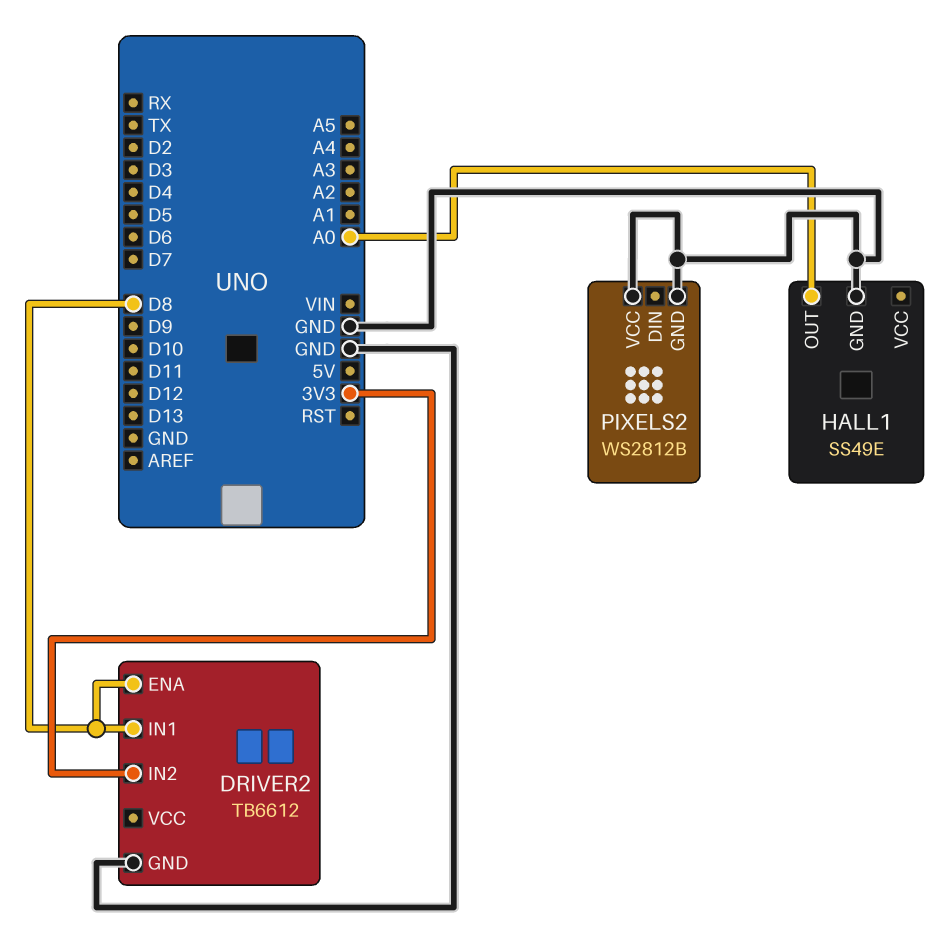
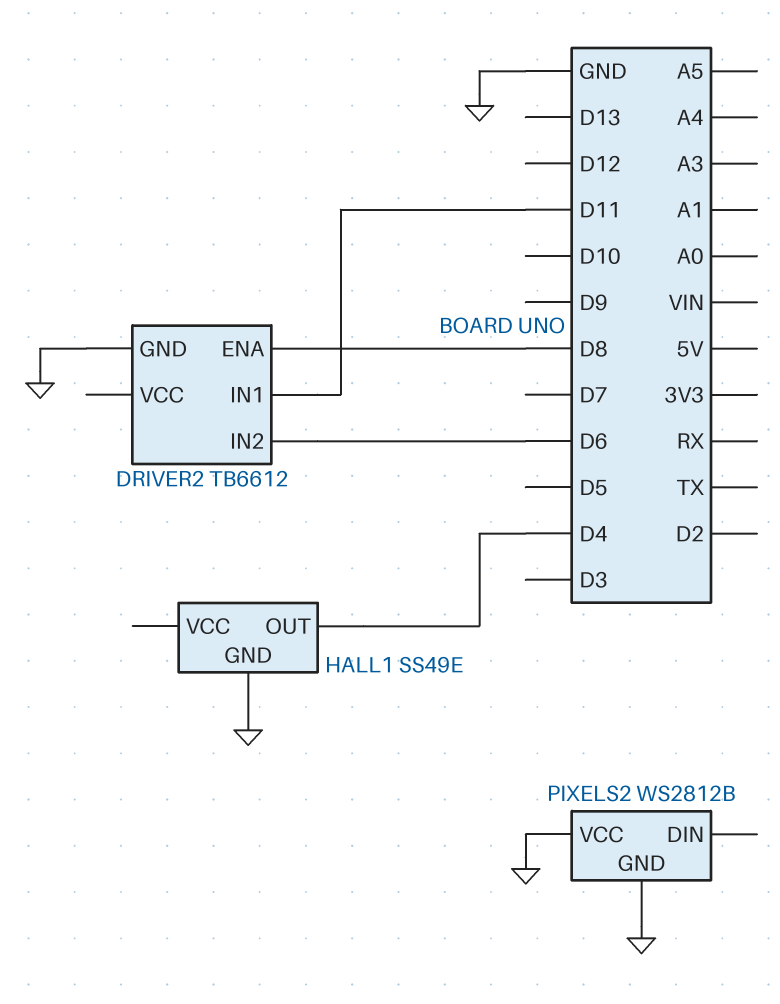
DRIVER2 pin IN1: D8 -> D11
DRIVER2 pin IN2: 3V3 -> D6
HALL1 pin OUT: A0 -> D4

